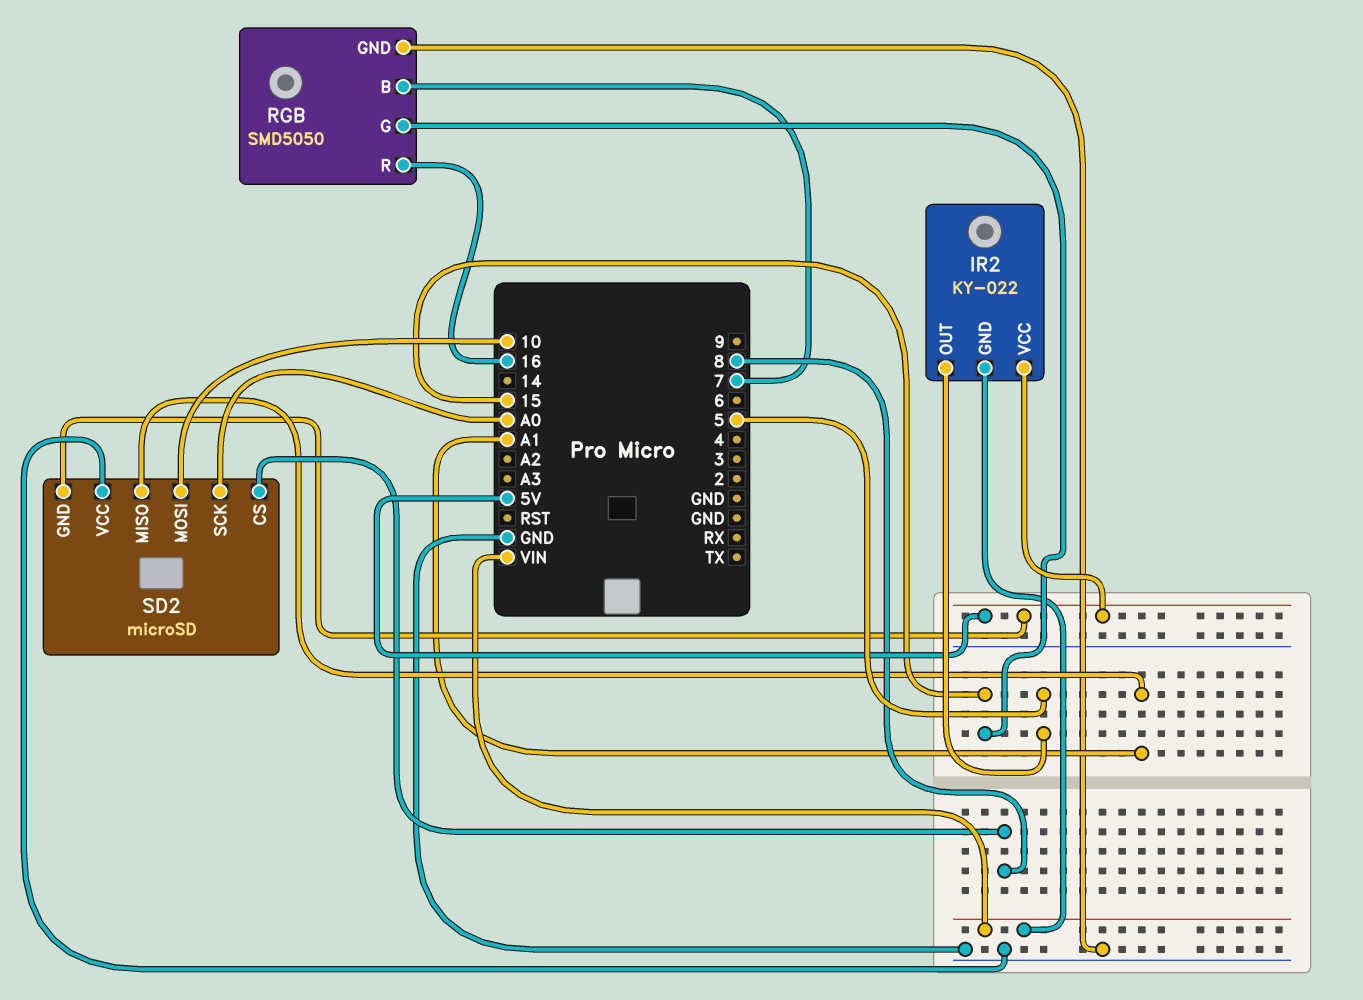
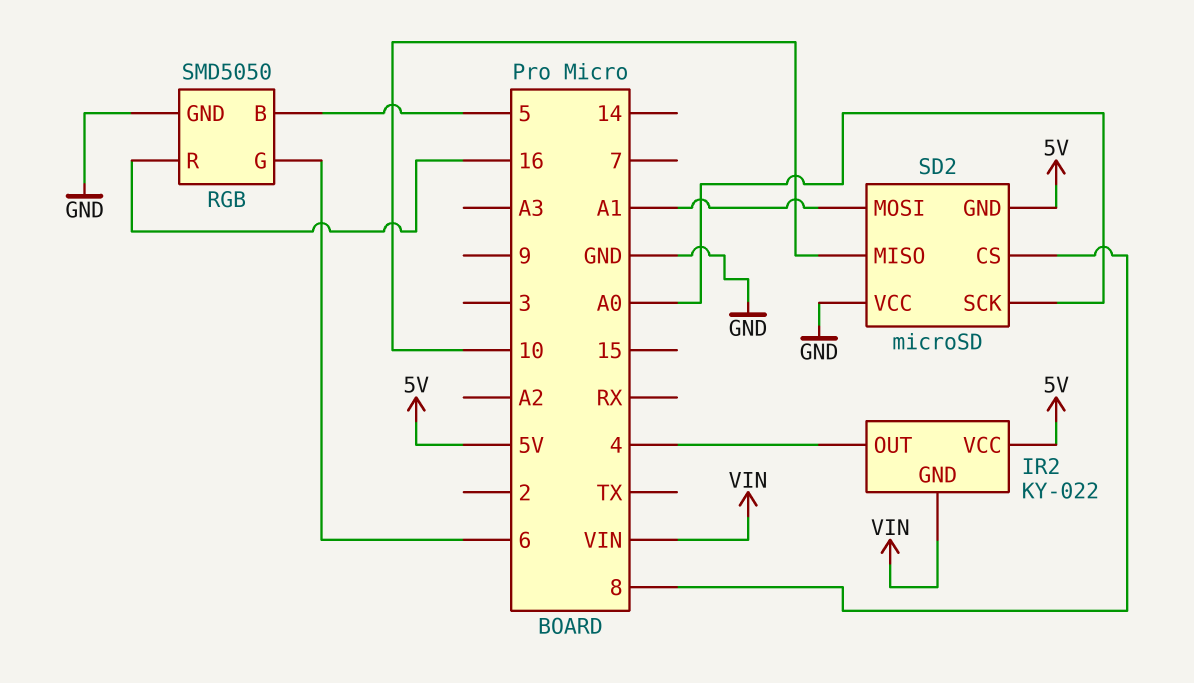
IR2 pin OUT: 5 -> 4
RGB pin B: 7 -> 5
RGB pin G: 15 -> 6
SD2 pin MISO: A1 -> 10
SD2 pin MOSI: 10 -> A1

